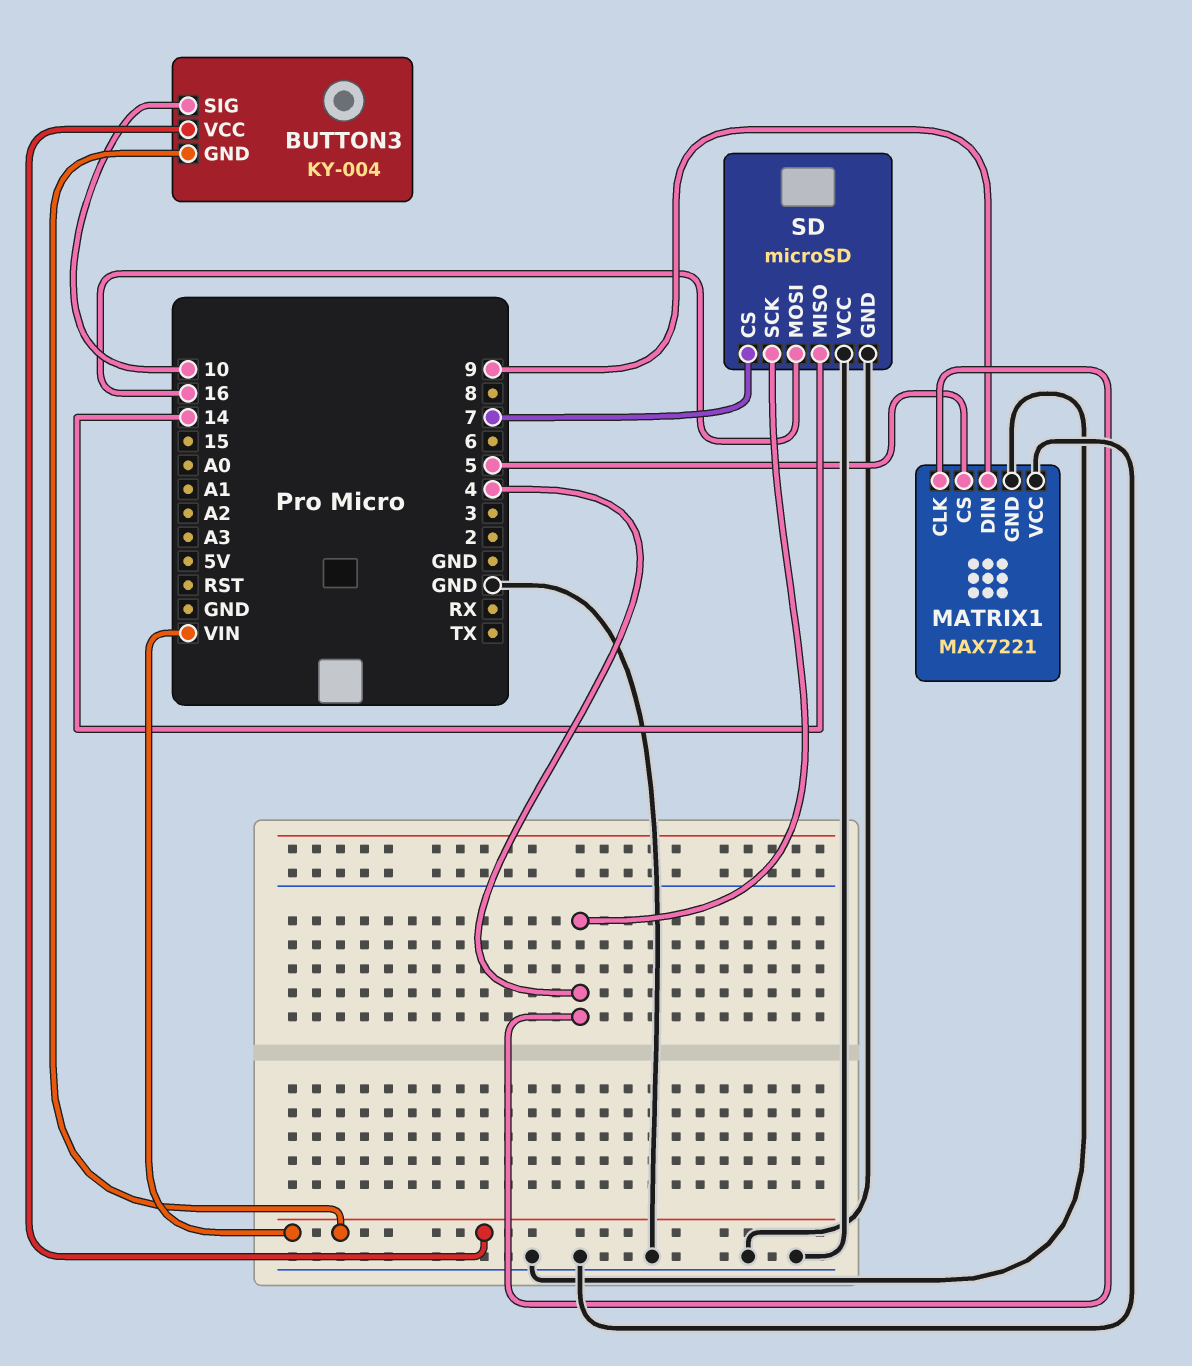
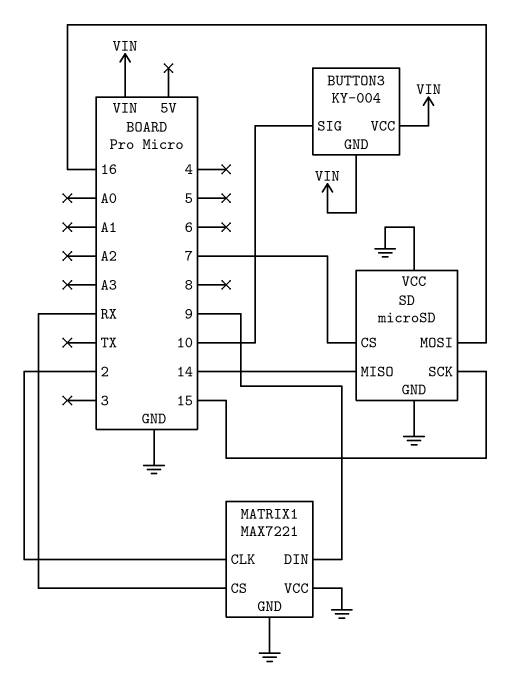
MATRIX1 pin CLK: 4 -> 2
MATRIX1 pin CS: 5 -> RX
SD pin SCK: 4 -> 15

